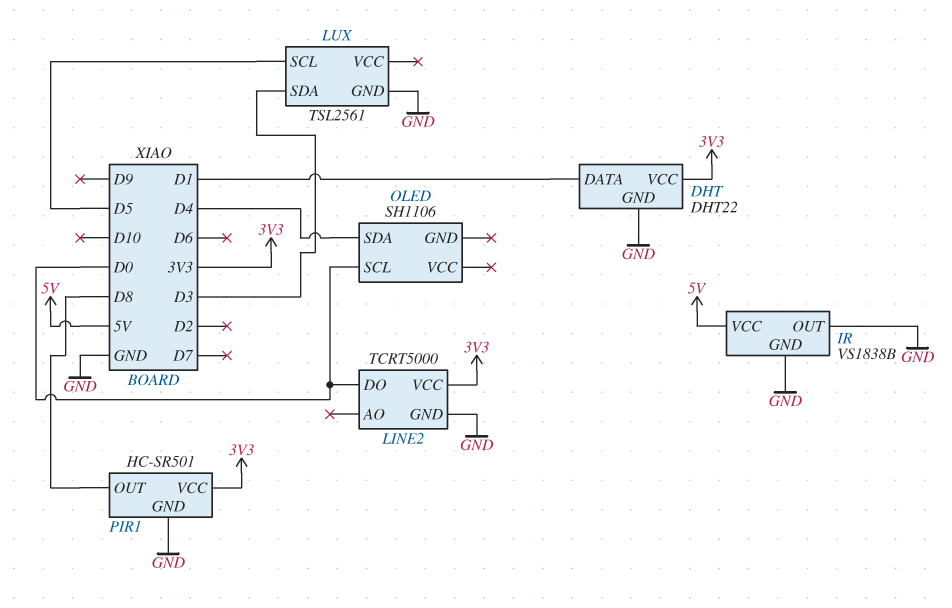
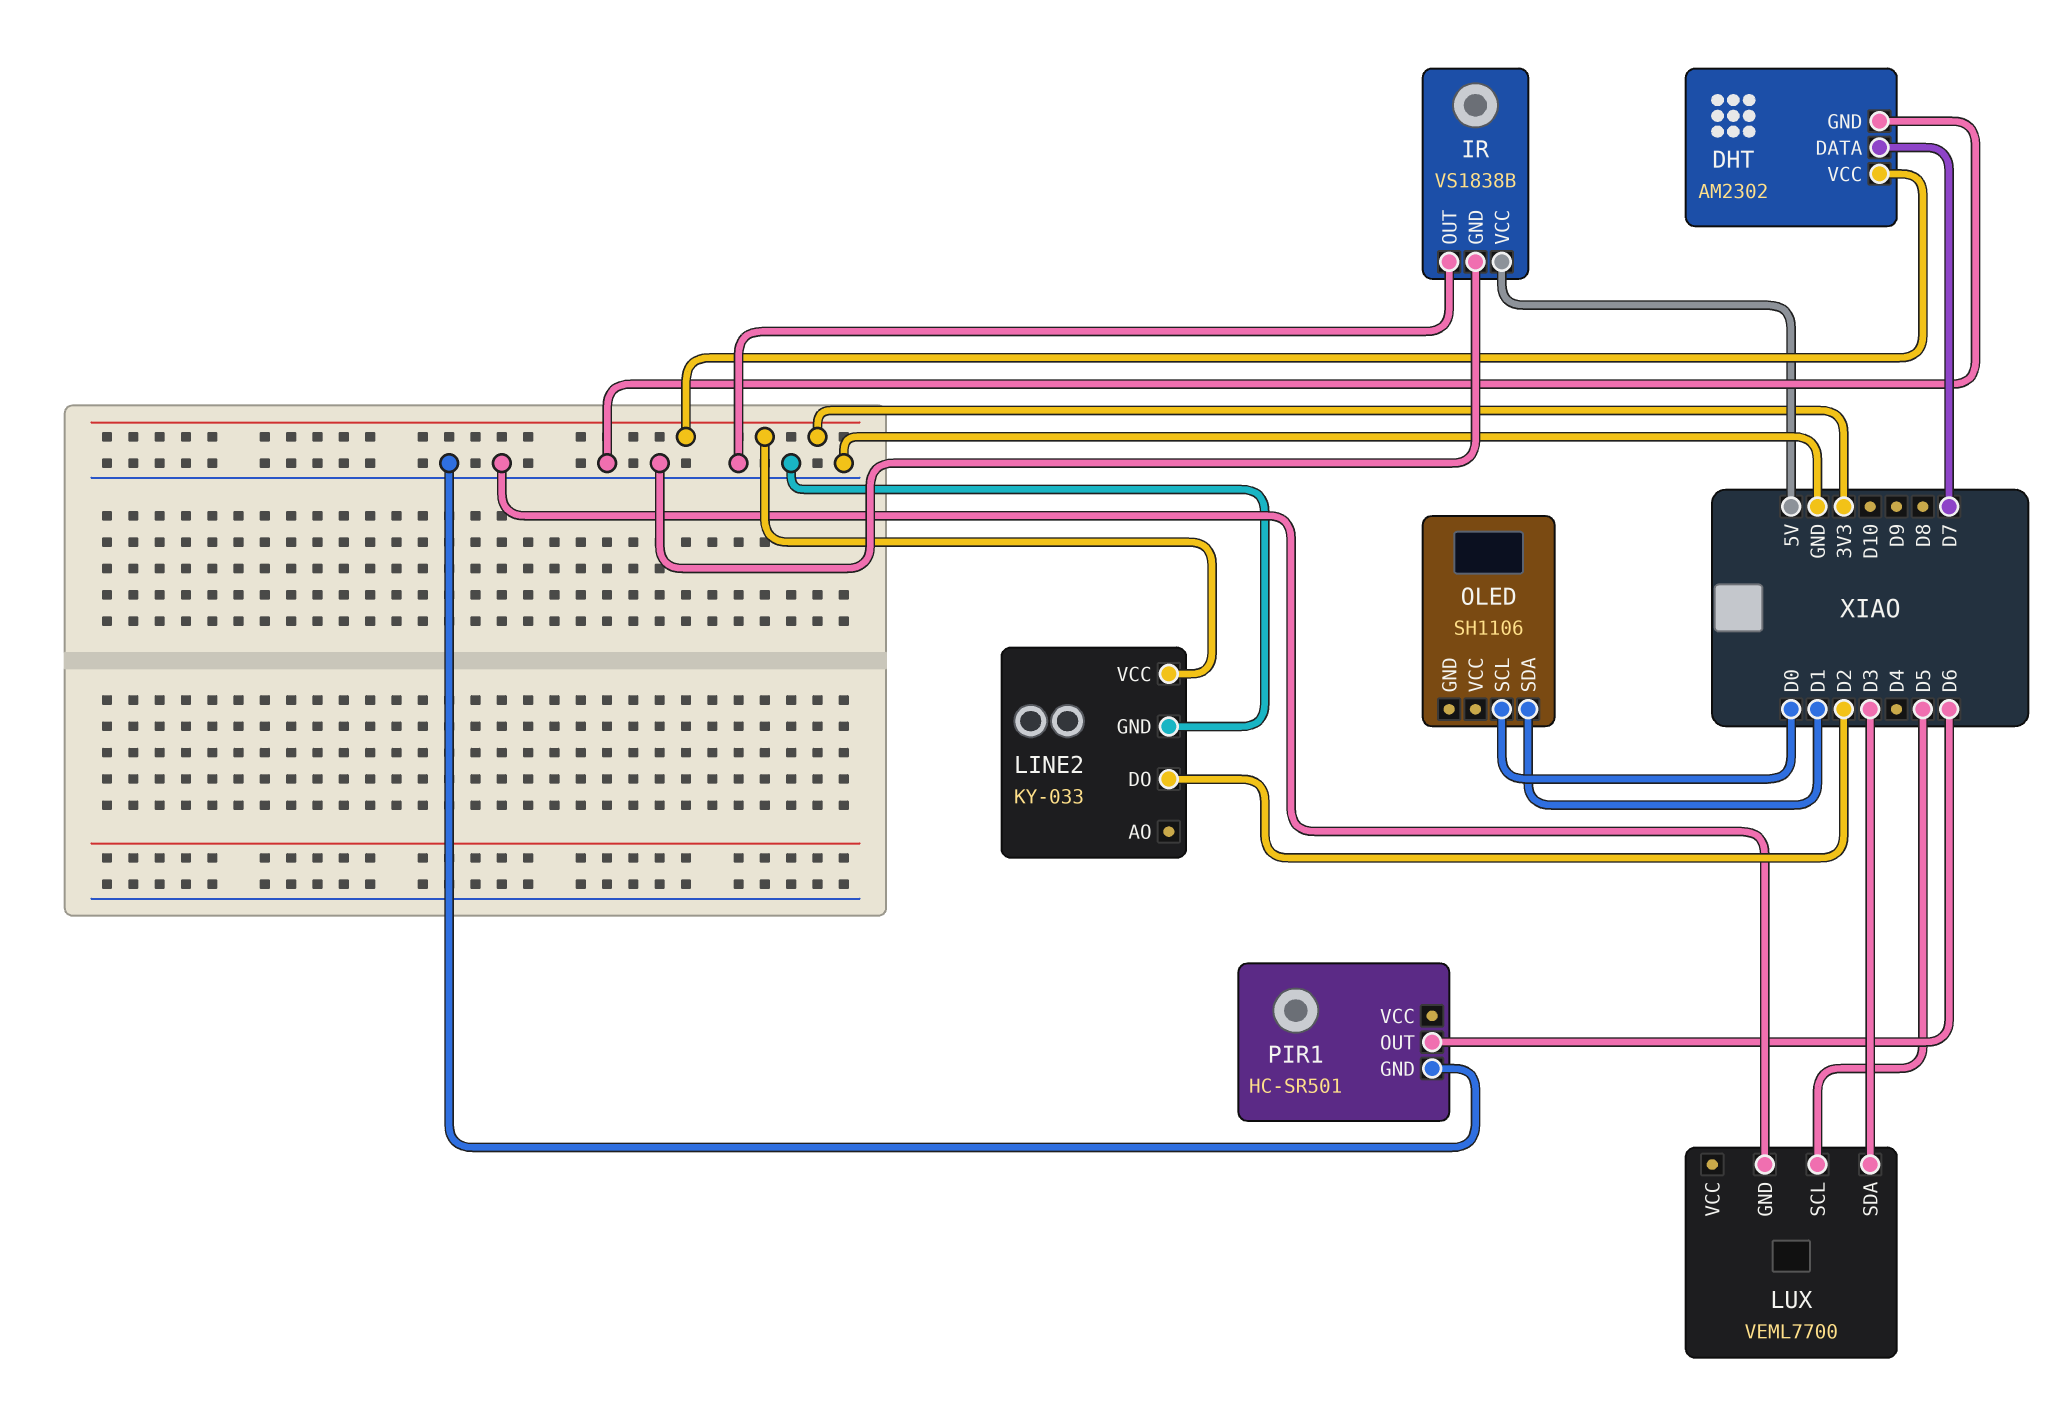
DHT: DHT22 -> AM2302
DHT pin DATA: D1 -> D7
LINE2: TCRT5000 -> KY-033
LINE2 pin DO: D0 -> D2
LUX: TSL2561 -> VEML7700
OLED pin SDA: D4 -> D1
PIR1 pin OUT: D8 -> D6
PIR1 pin VCC: 3V3 -> none

